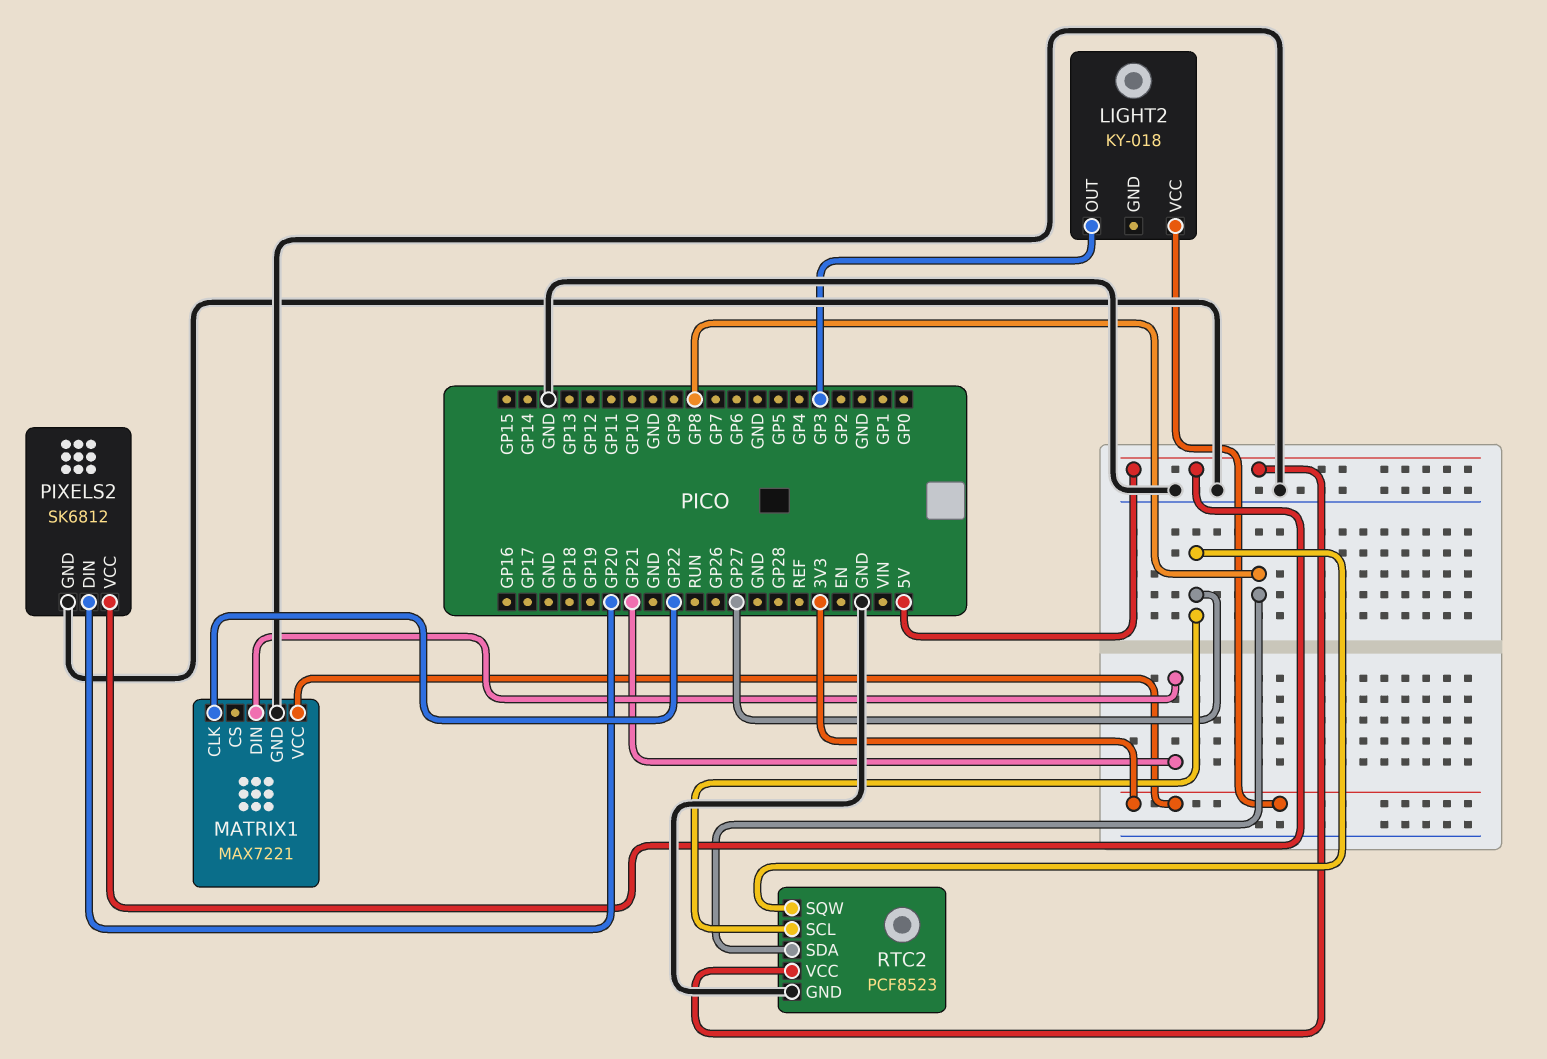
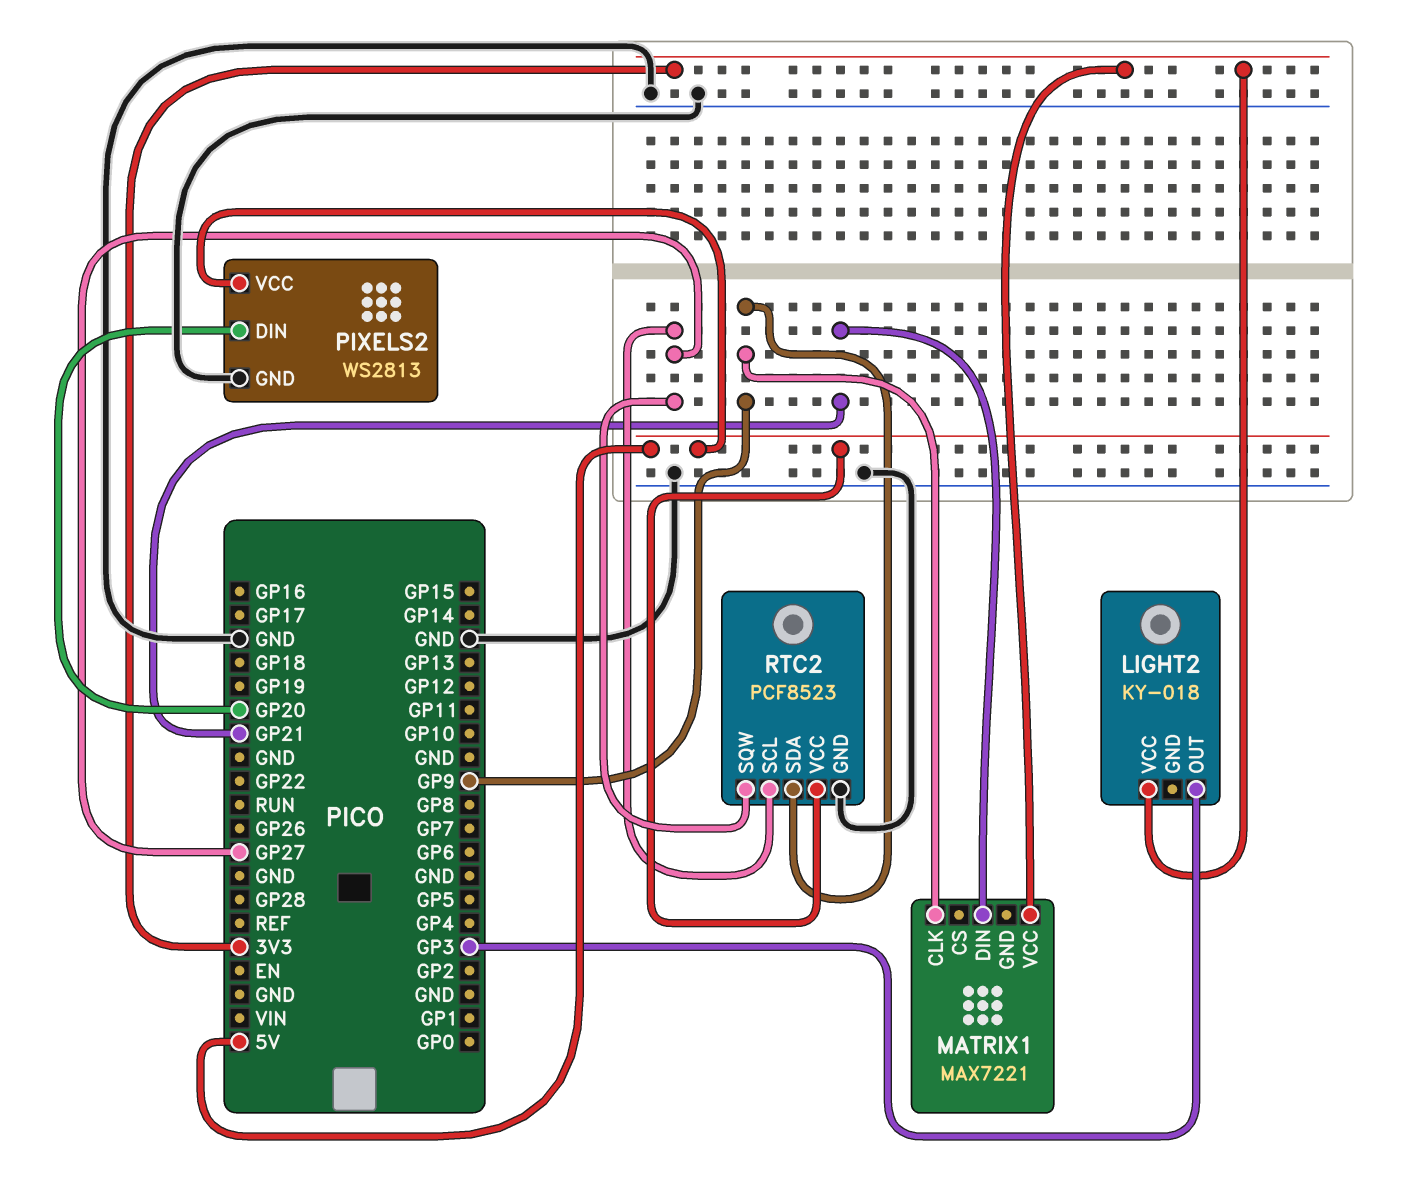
MATRIX1 pin CLK: GP22 -> GP9
MATRIX1 pin GND: GND -> none
PIXELS2: SK6812 -> WS2813
RTC2 pin SDA: GP8 -> GP9

